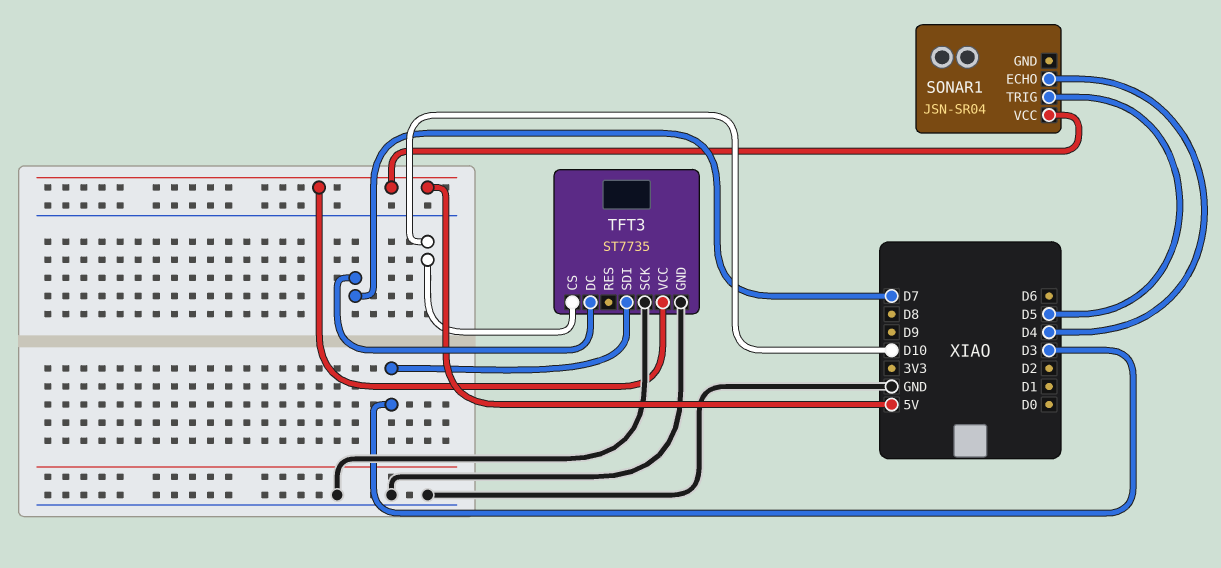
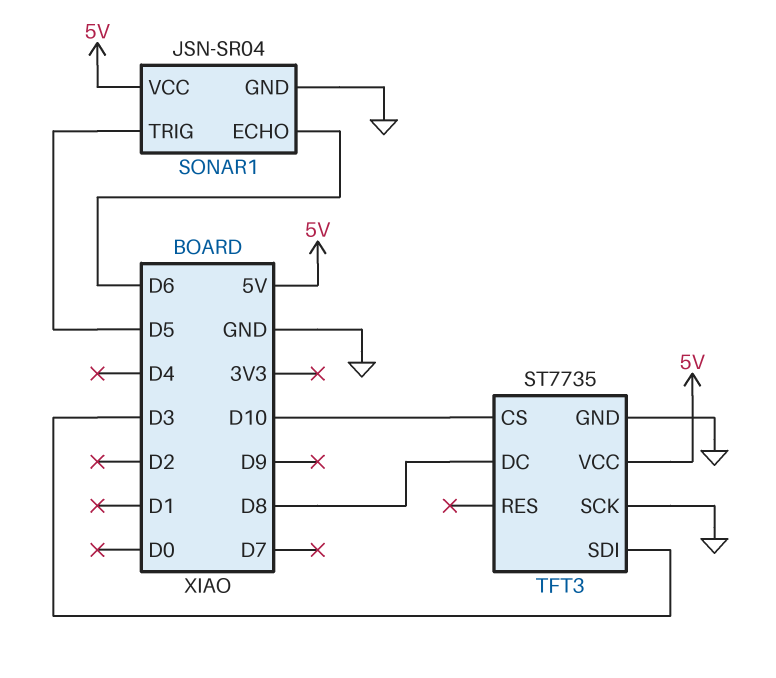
SONAR1 pin ECHO: D4 -> D6
SONAR1 pin GND: none -> GND
TFT3 pin DC: D7 -> D8

